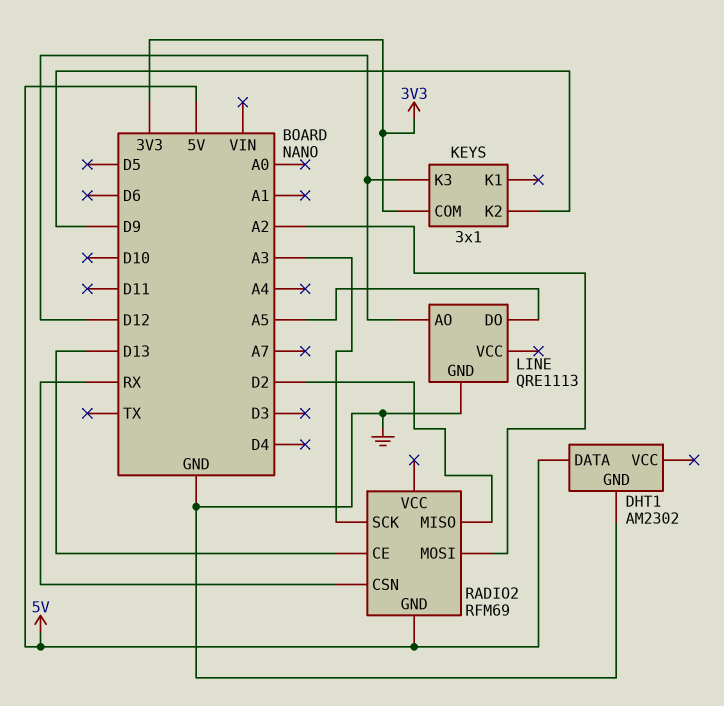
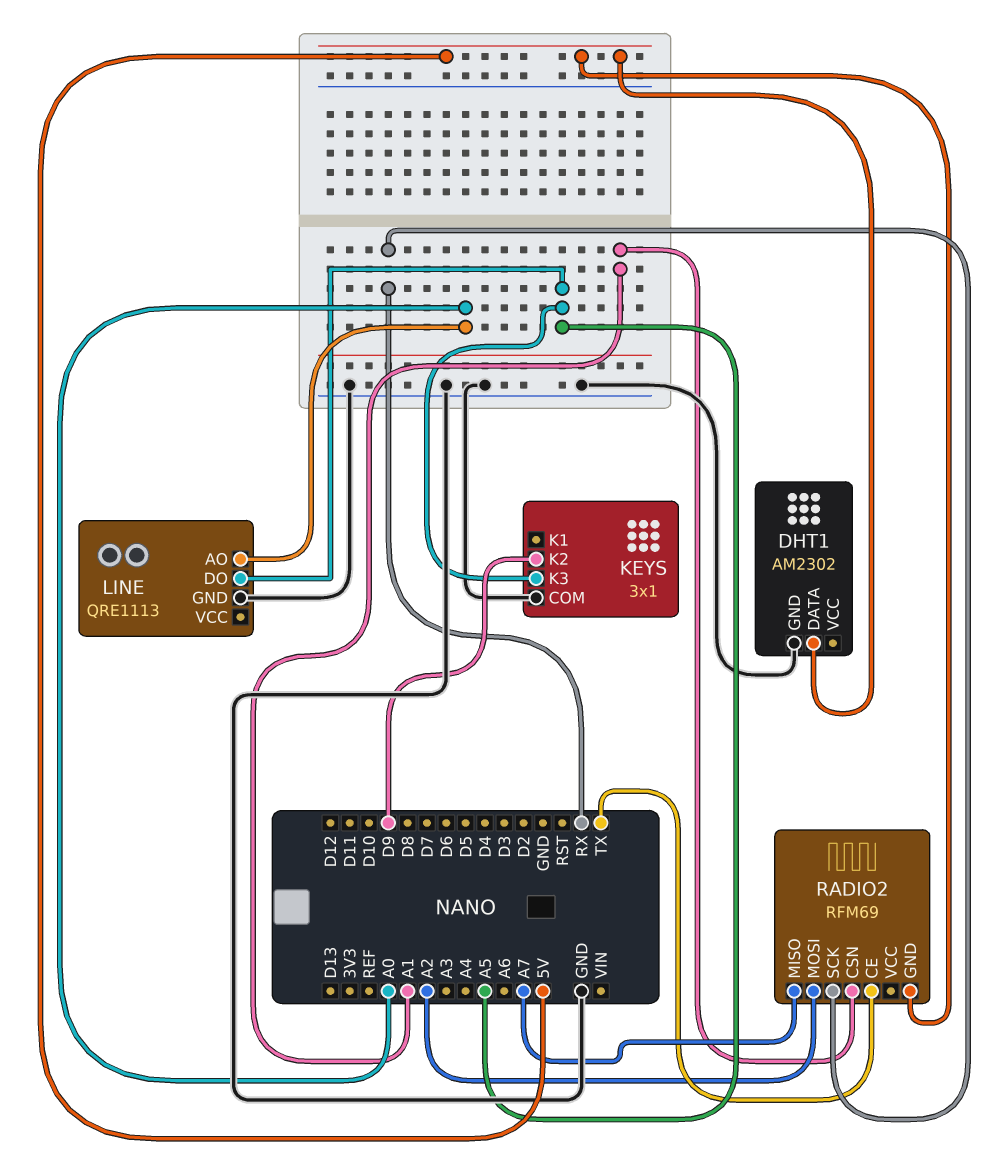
KEYS pin COM: 3V3 -> GND
KEYS pin K3: D12 -> A5
LINE pin AO: D12 -> A0
RADIO2 pin CE: D13 -> TX
RADIO2 pin CSN: RX -> A1
RADIO2 pin MISO: D2 -> A7
RADIO2 pin SCK: A3 -> RX

